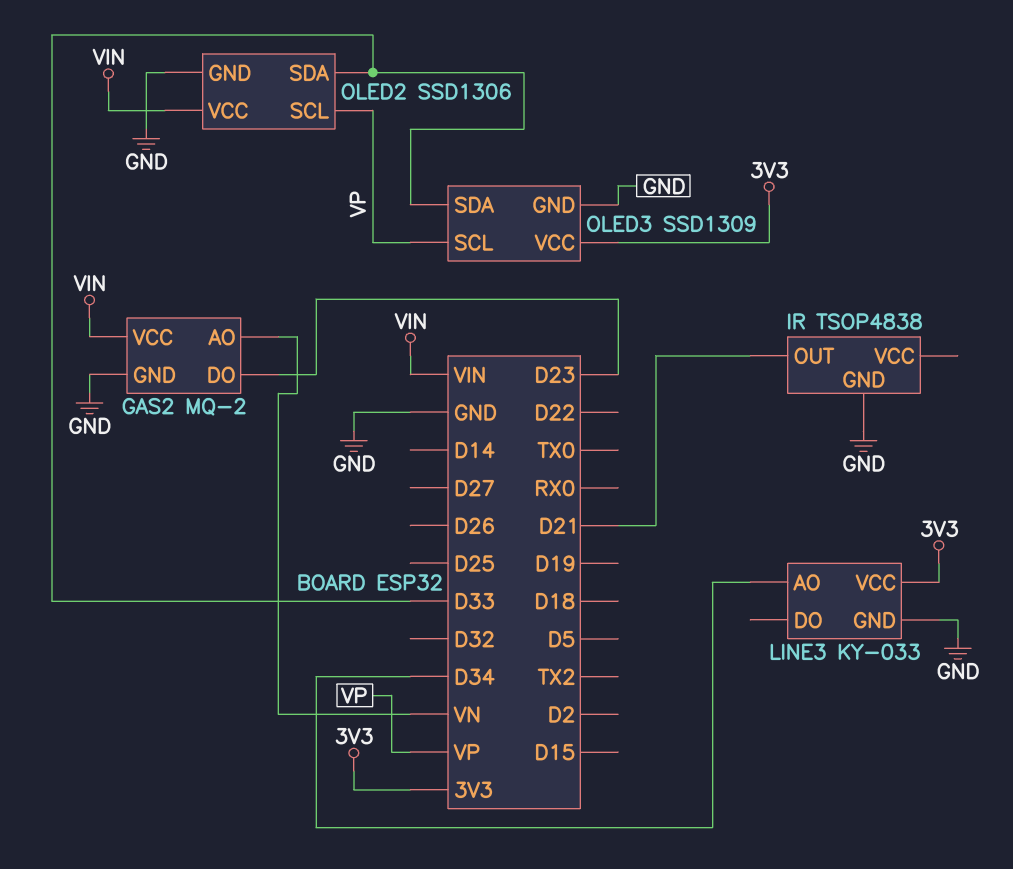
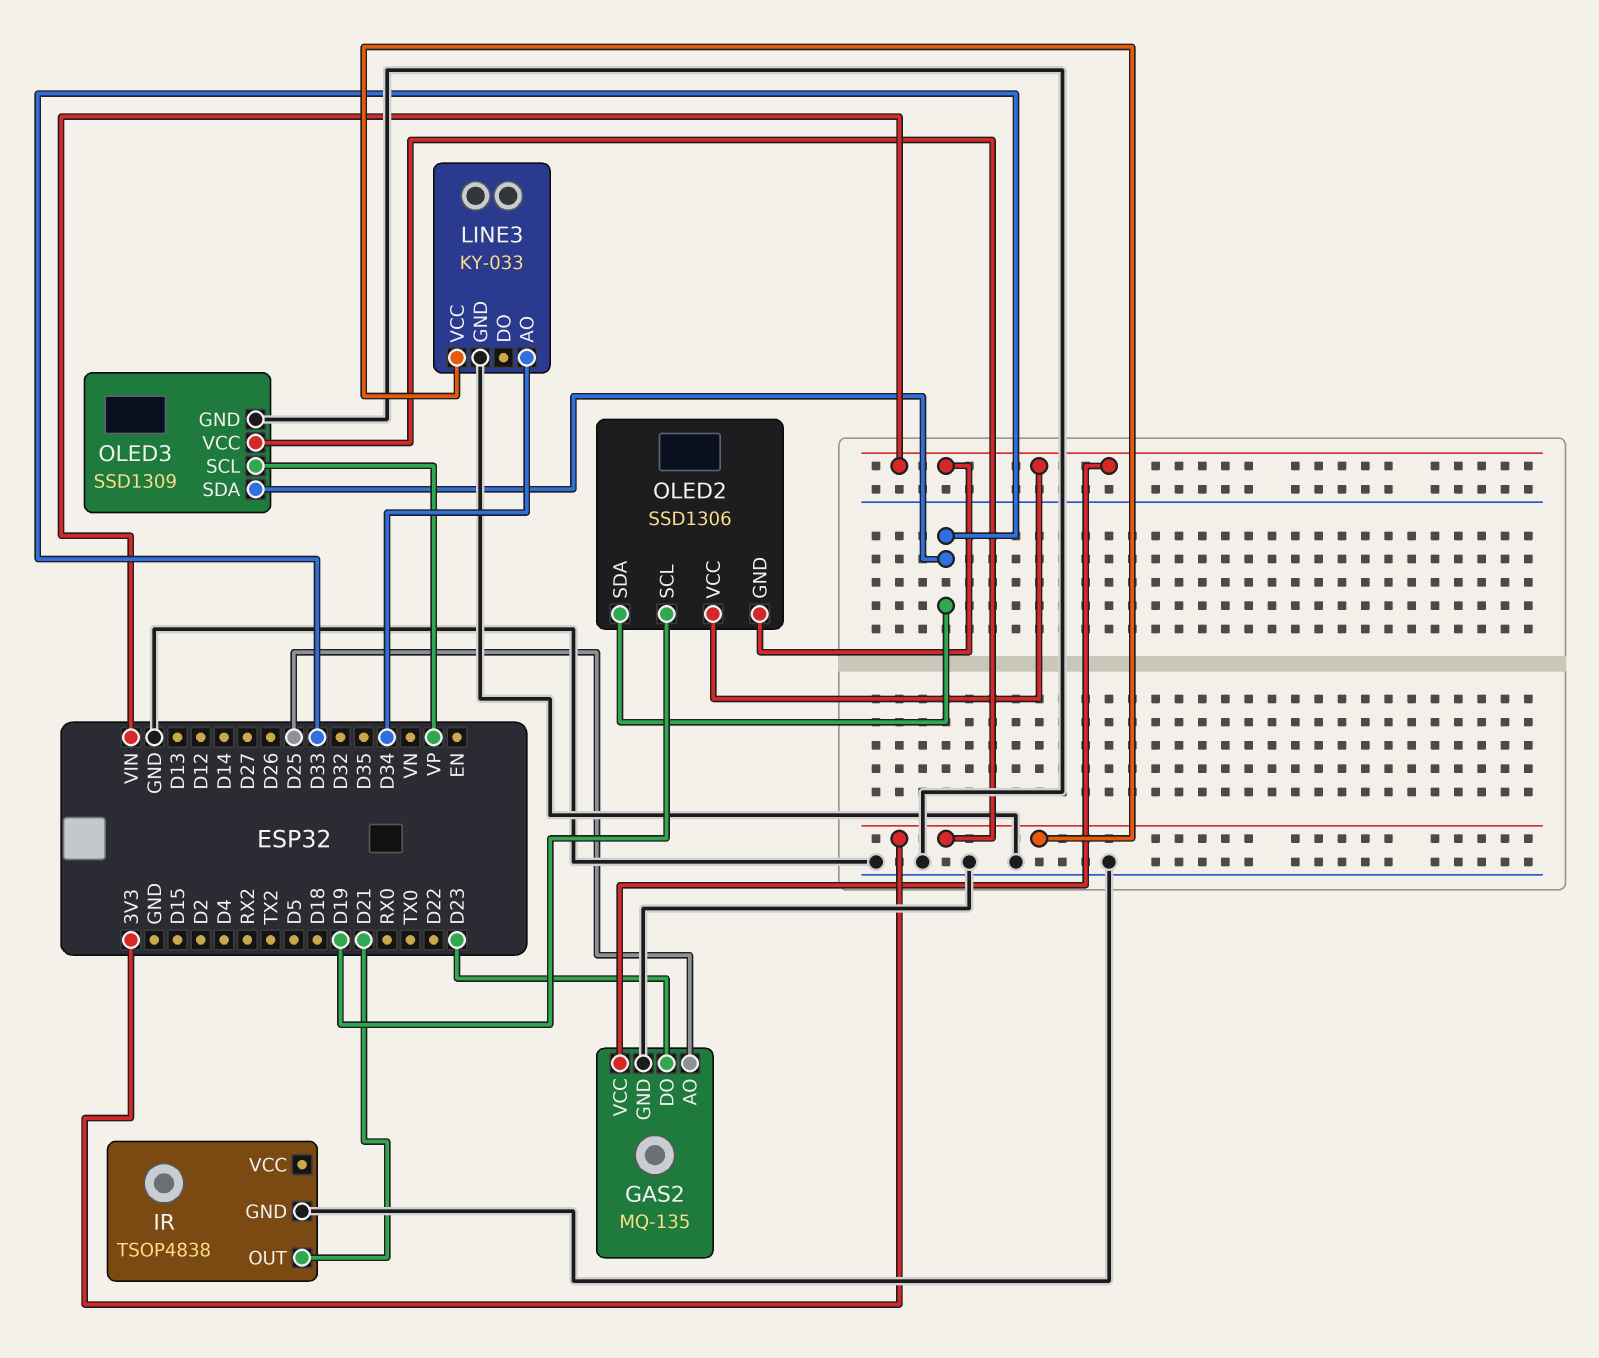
GAS2: MQ-2 -> MQ-135
GAS2 pin AO: VN -> D25
OLED2 pin GND: GND -> VIN
OLED2 pin SCL: VP -> D19

